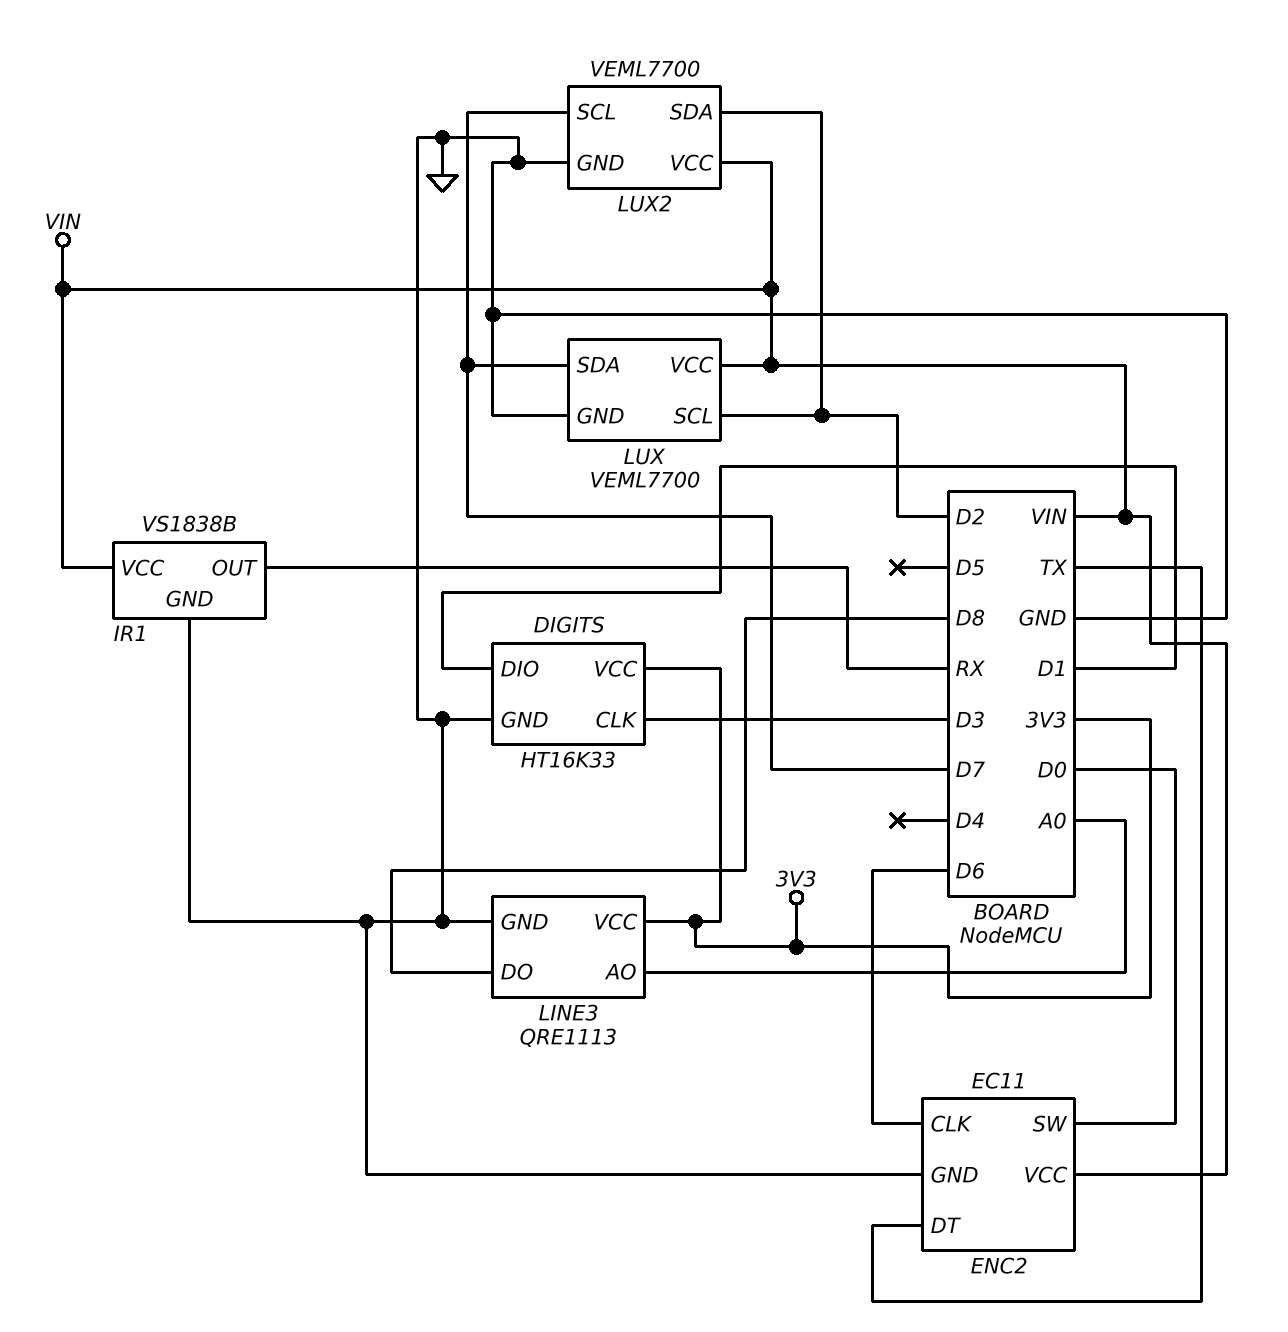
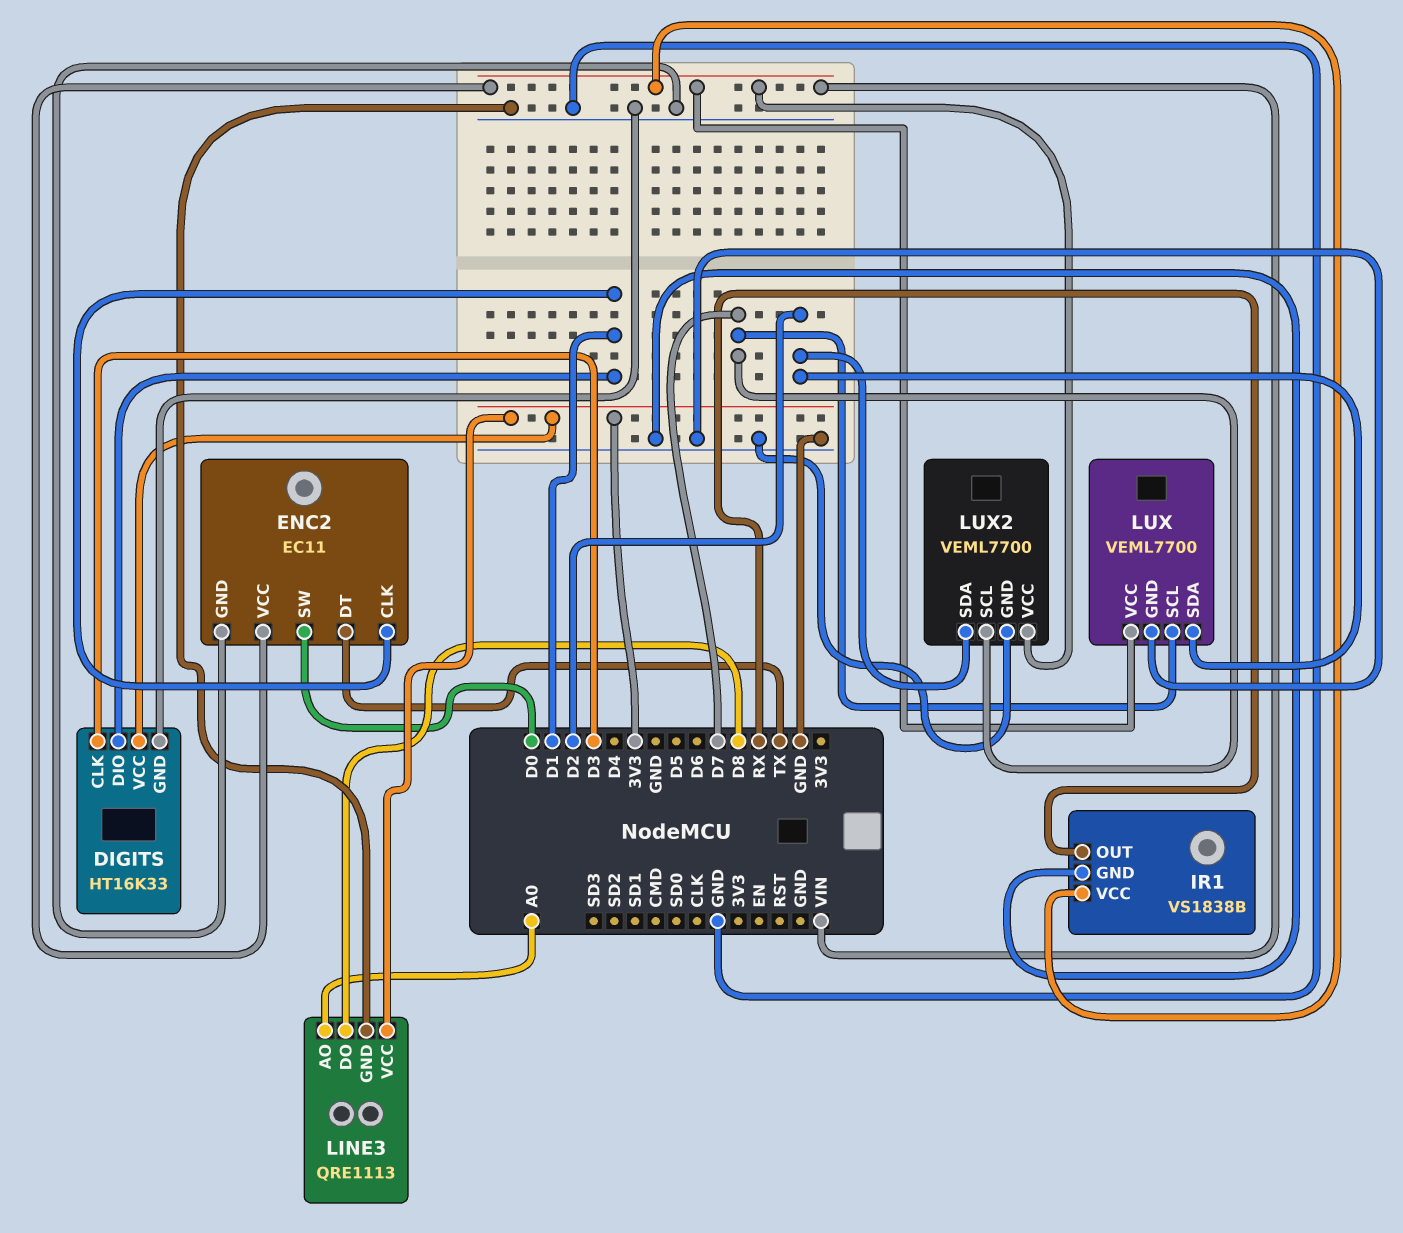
ENC2 pin CLK: D6 -> D1
LUX pin SCL: D2 -> D7
LUX pin SDA: D7 -> D2

